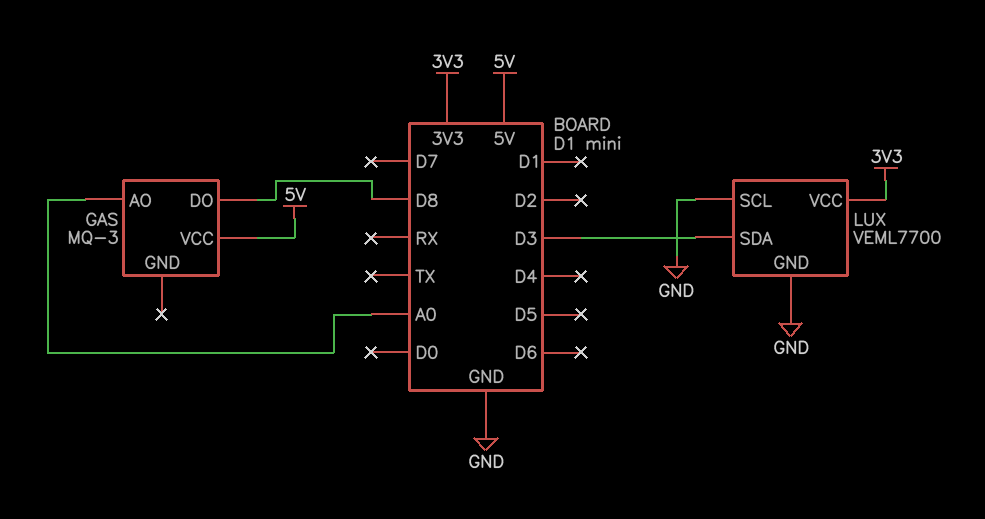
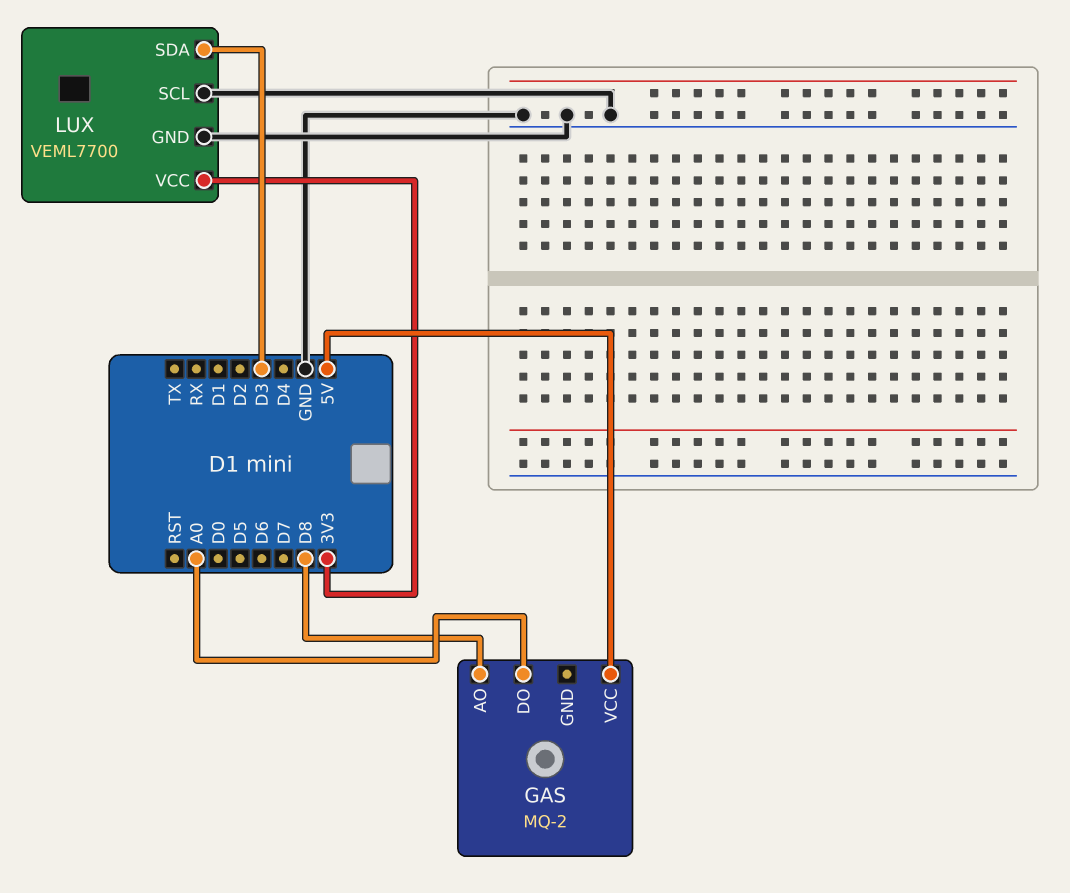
GAS: MQ-3 -> MQ-2
GAS pin AO: A0 -> D8
GAS pin DO: D8 -> A0

